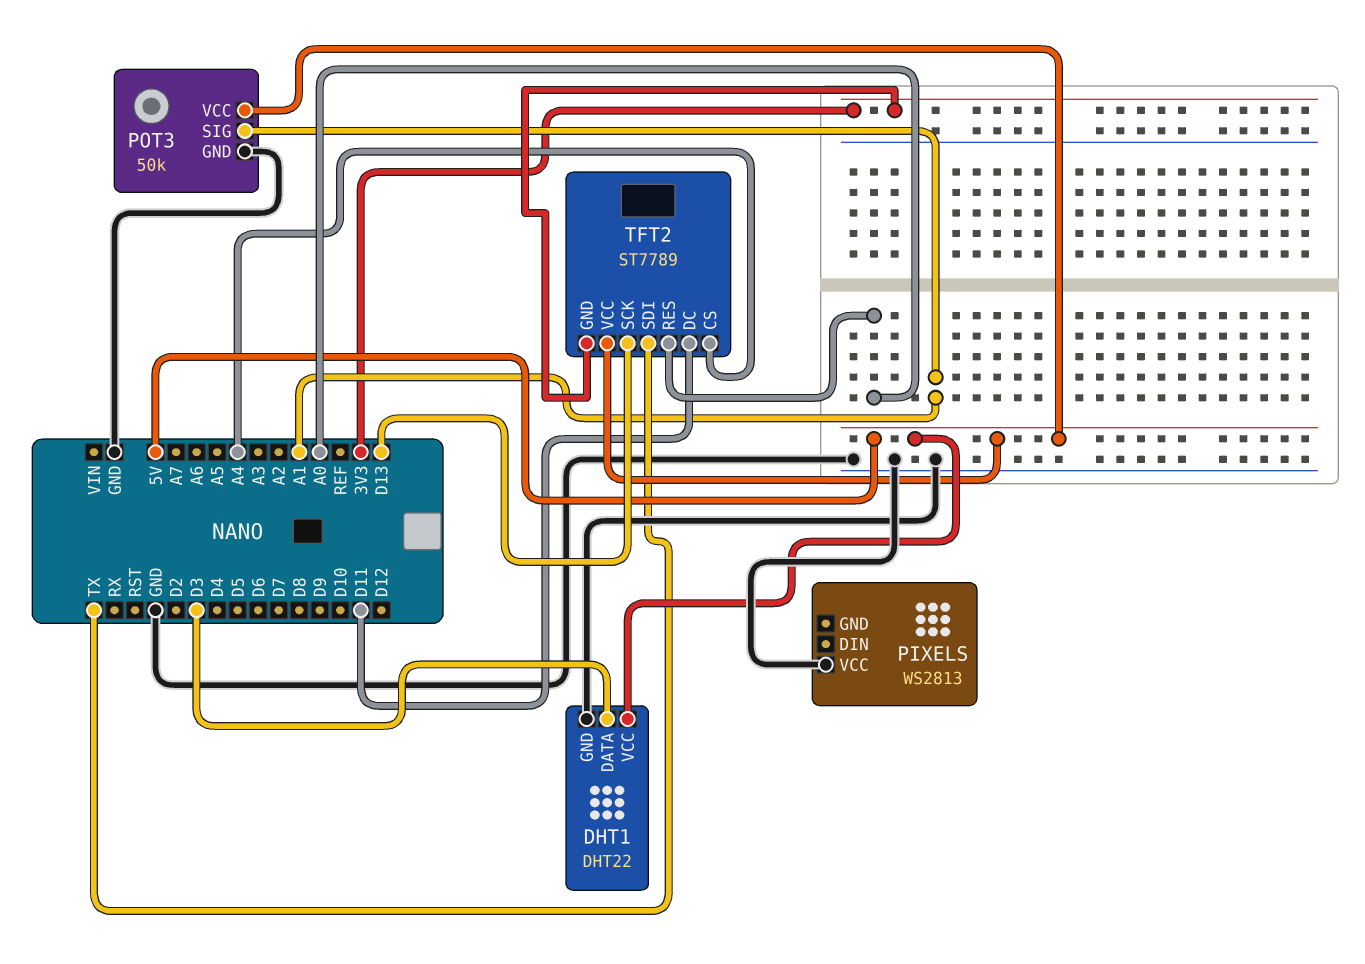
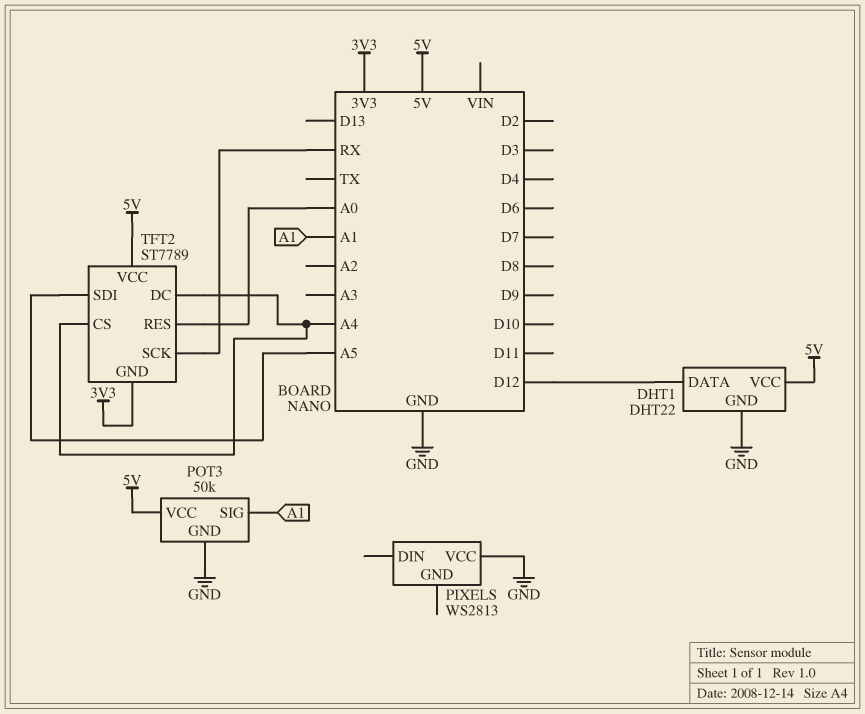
DHT1 pin DATA: D3 -> D12
TFT2 pin DC: D11 -> A4
TFT2 pin SCK: D13 -> RX
TFT2 pin SDI: TX -> A5

